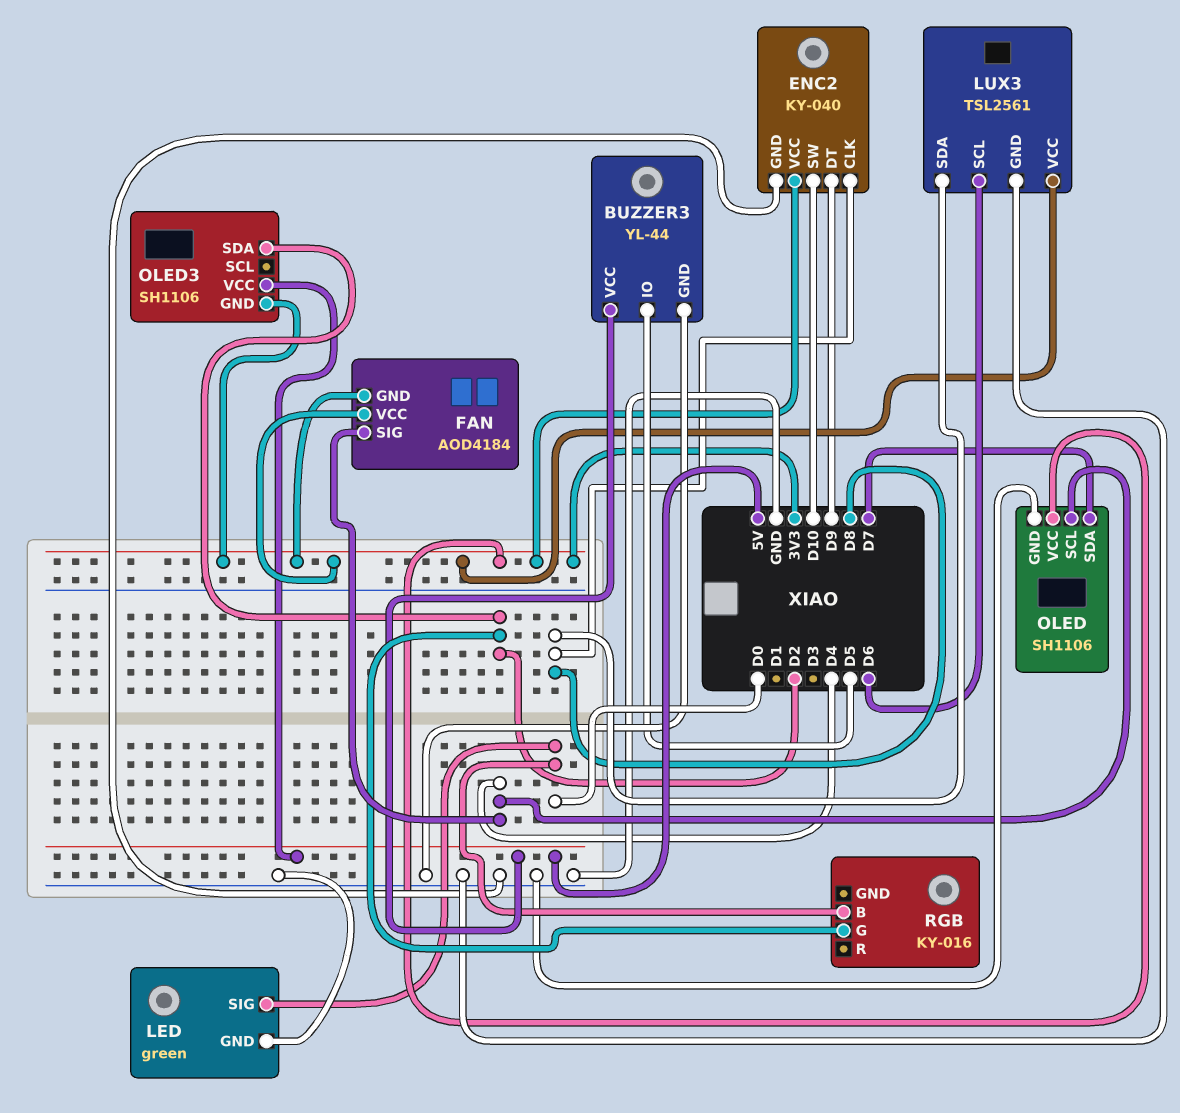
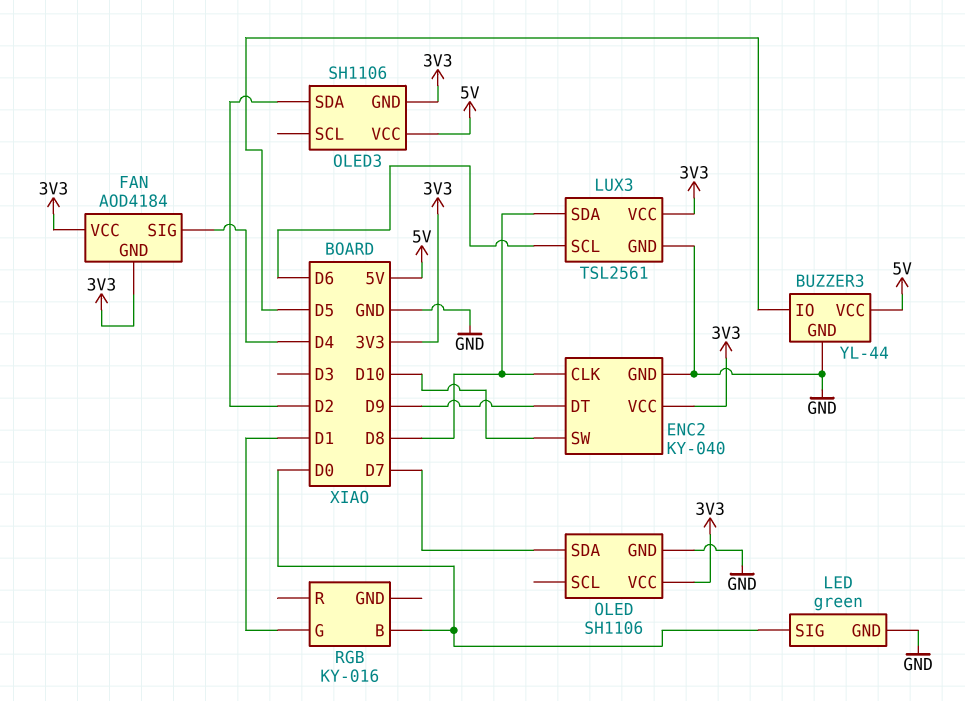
OLED pin SCL: D4 -> none
RGB pin G: D2 -> D1

